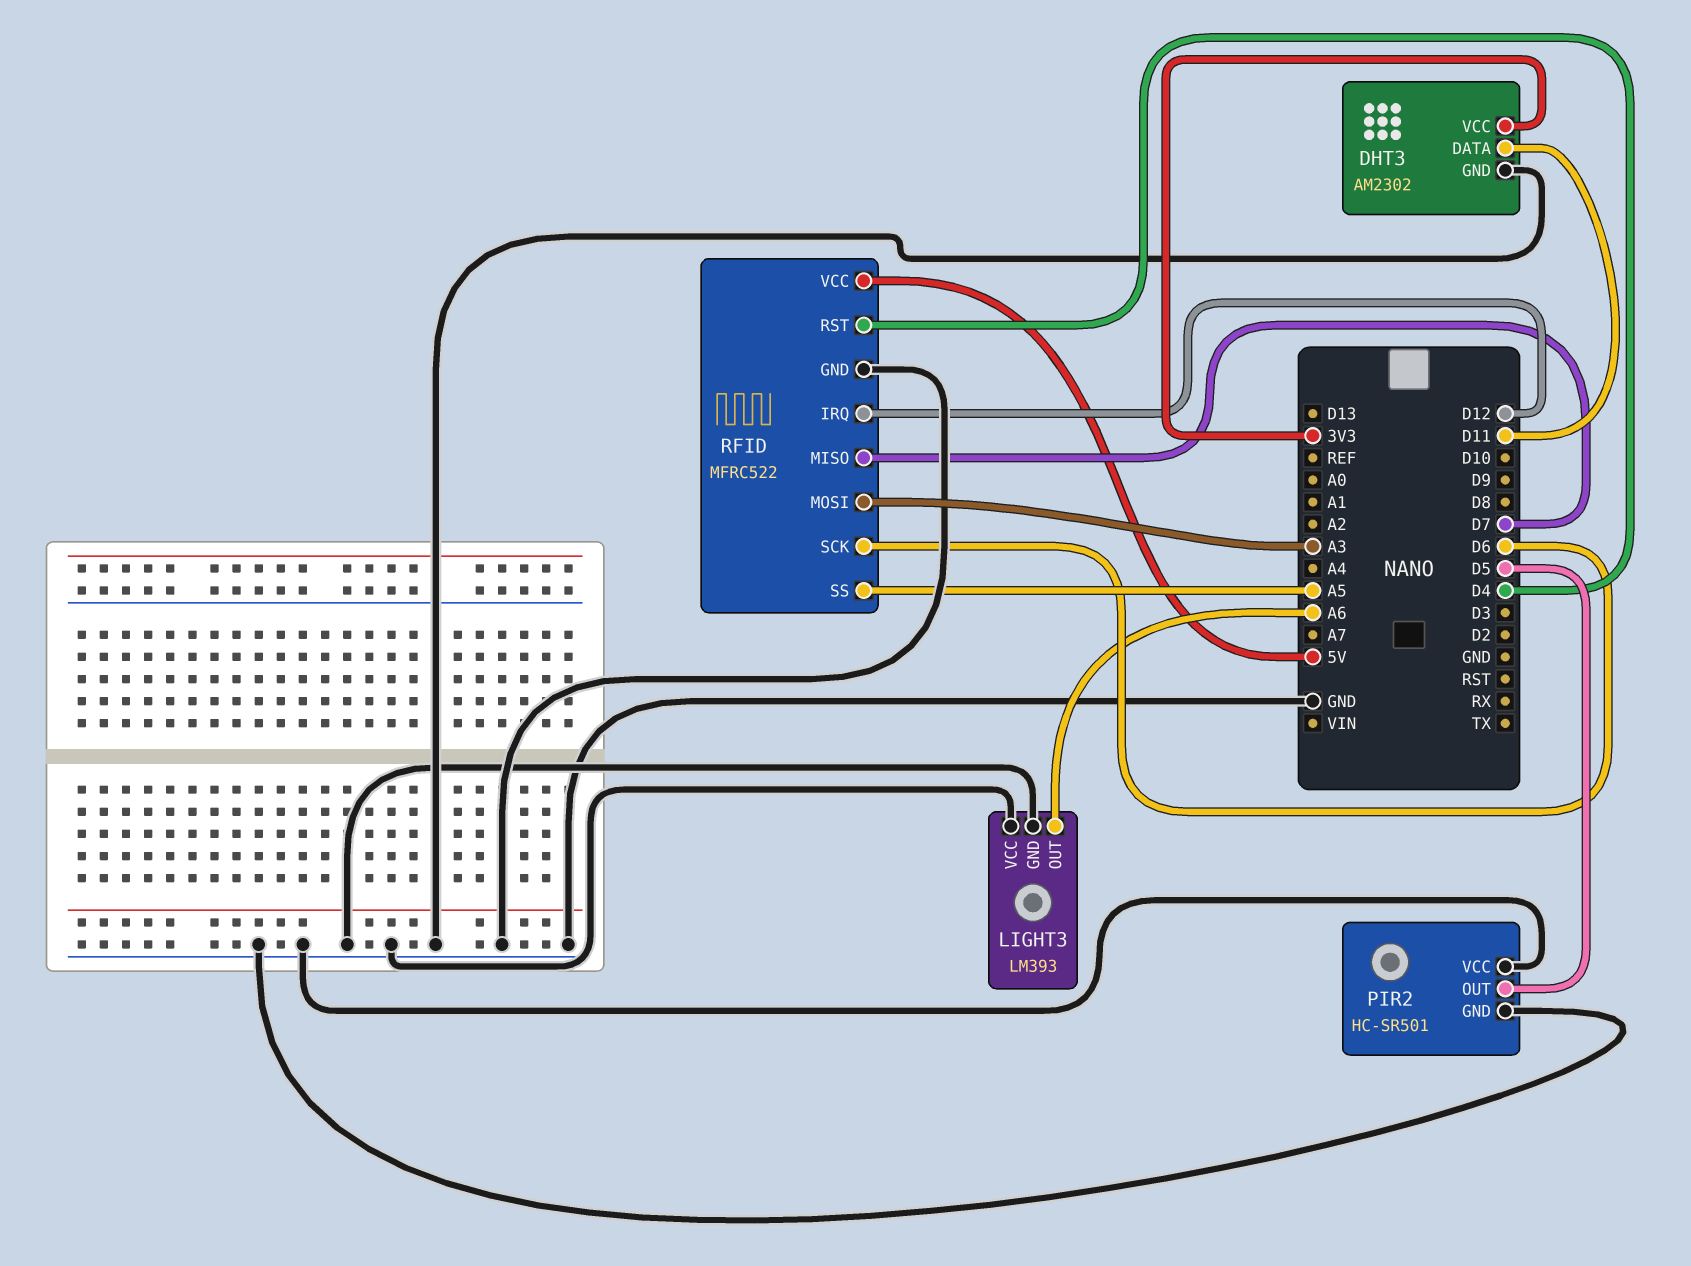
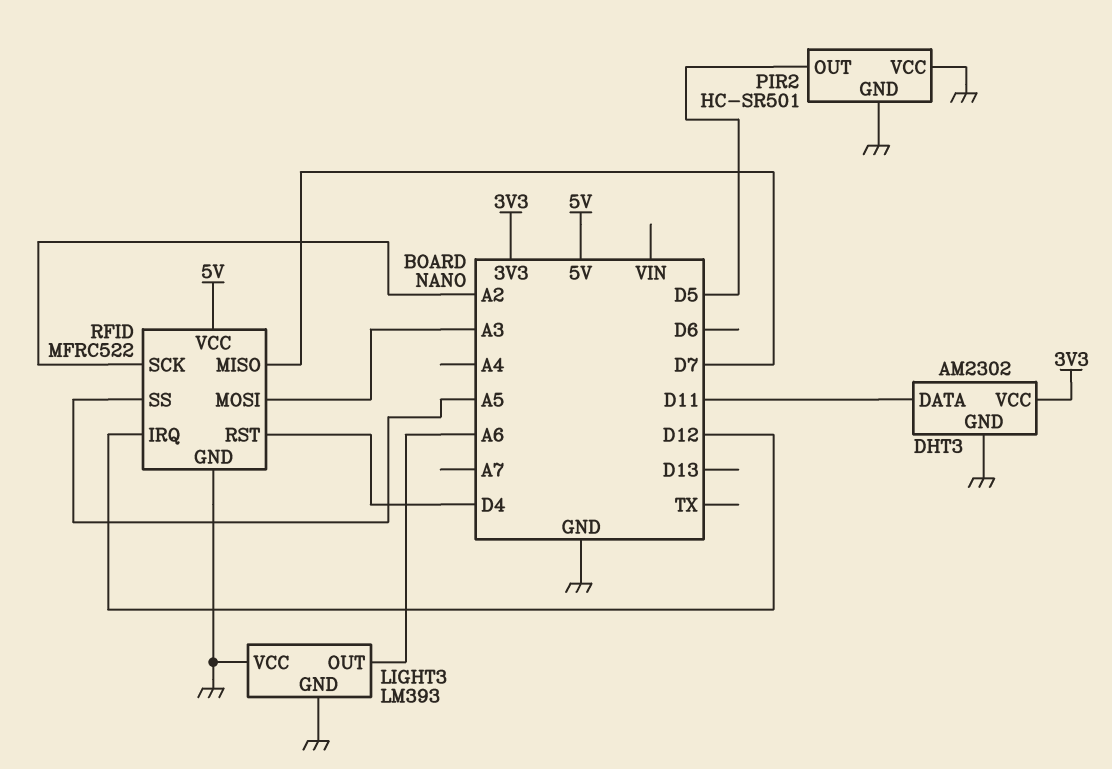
RFID pin SCK: D6 -> A2

